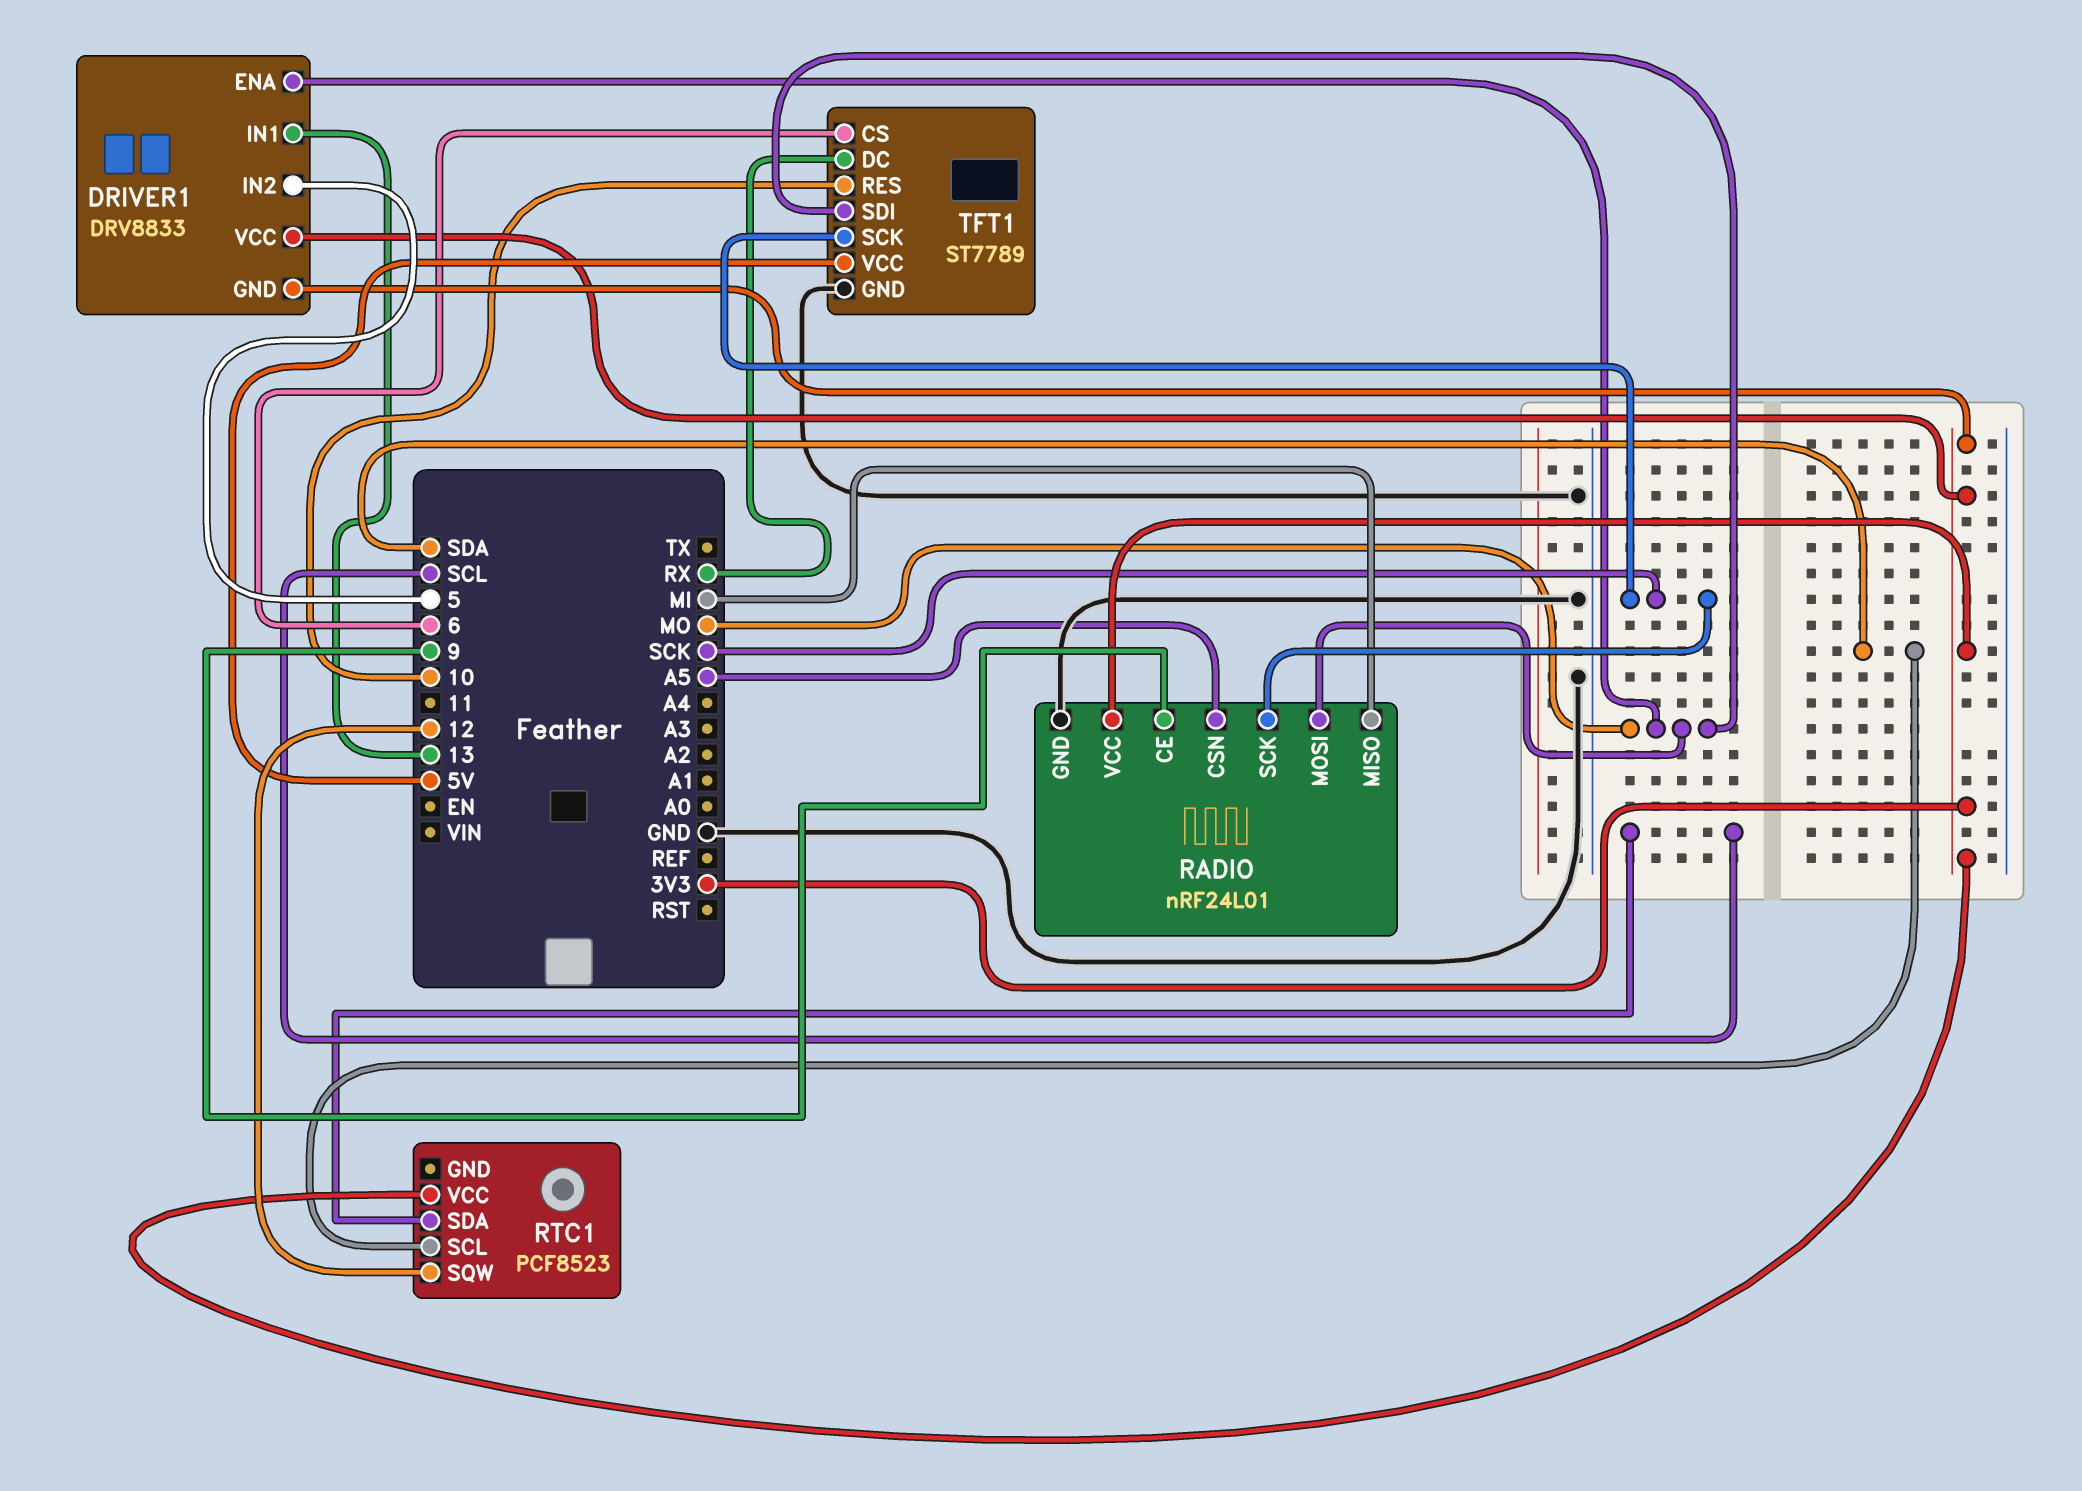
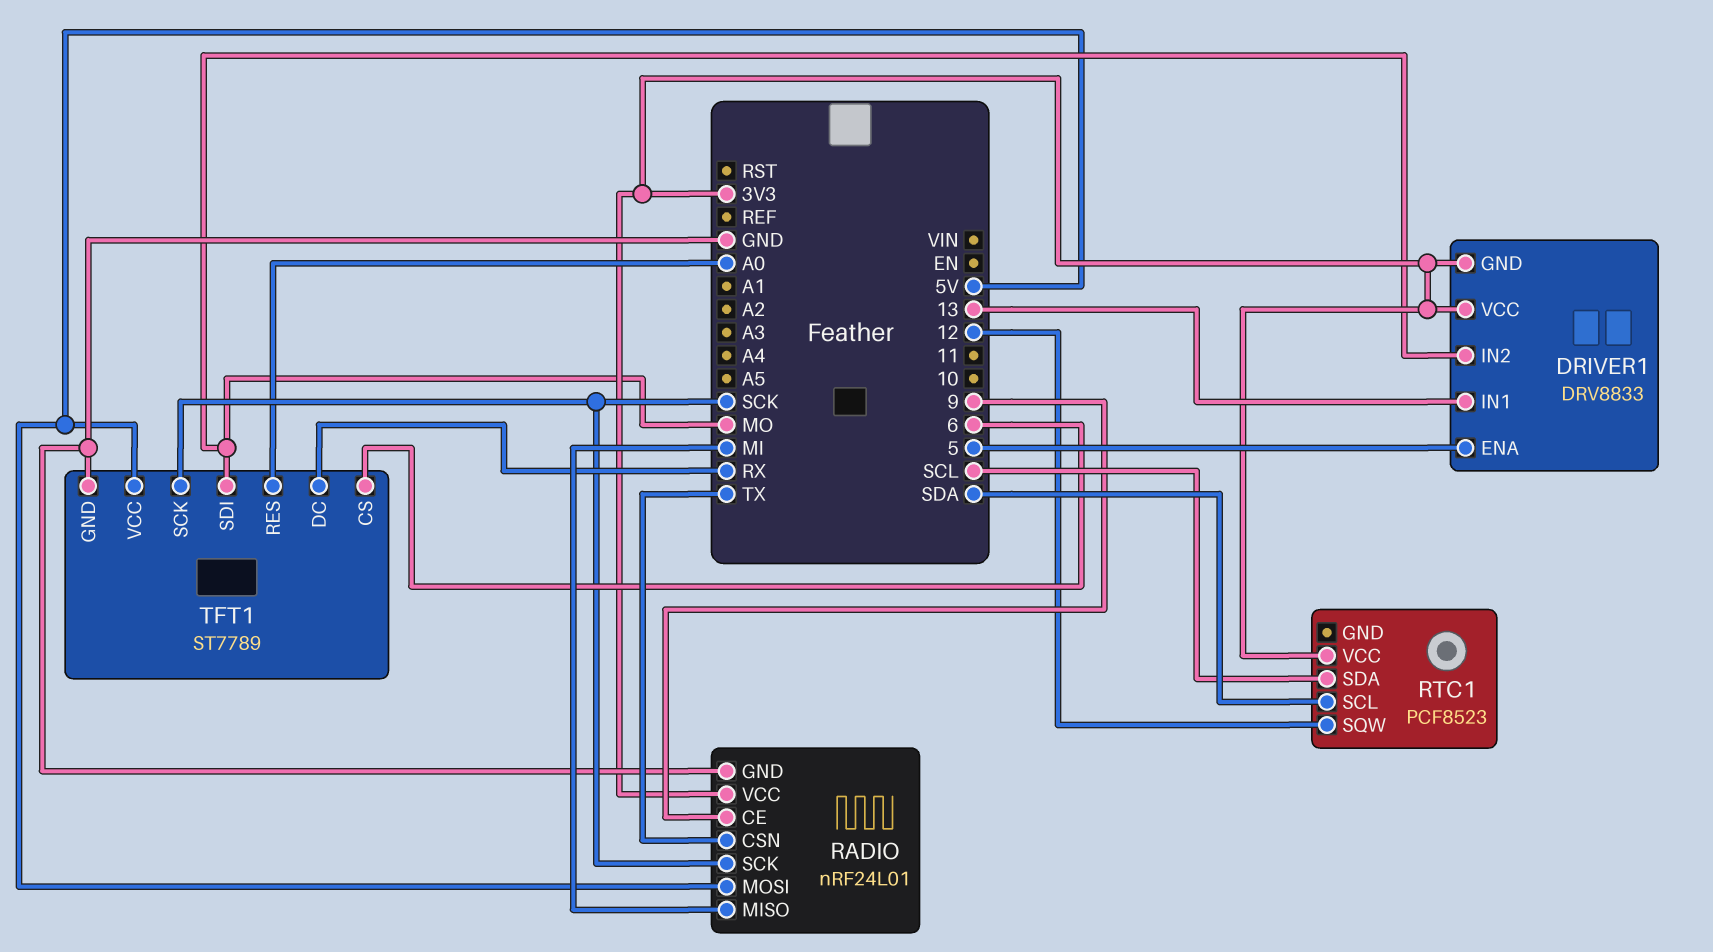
DRIVER1 pin ENA: MO -> 5
DRIVER1 pin IN2: 5 -> MO
RADIO pin CSN: A5 -> TX
RADIO pin MOSI: MO -> 5V
TFT1 pin RES: 10 -> A0

